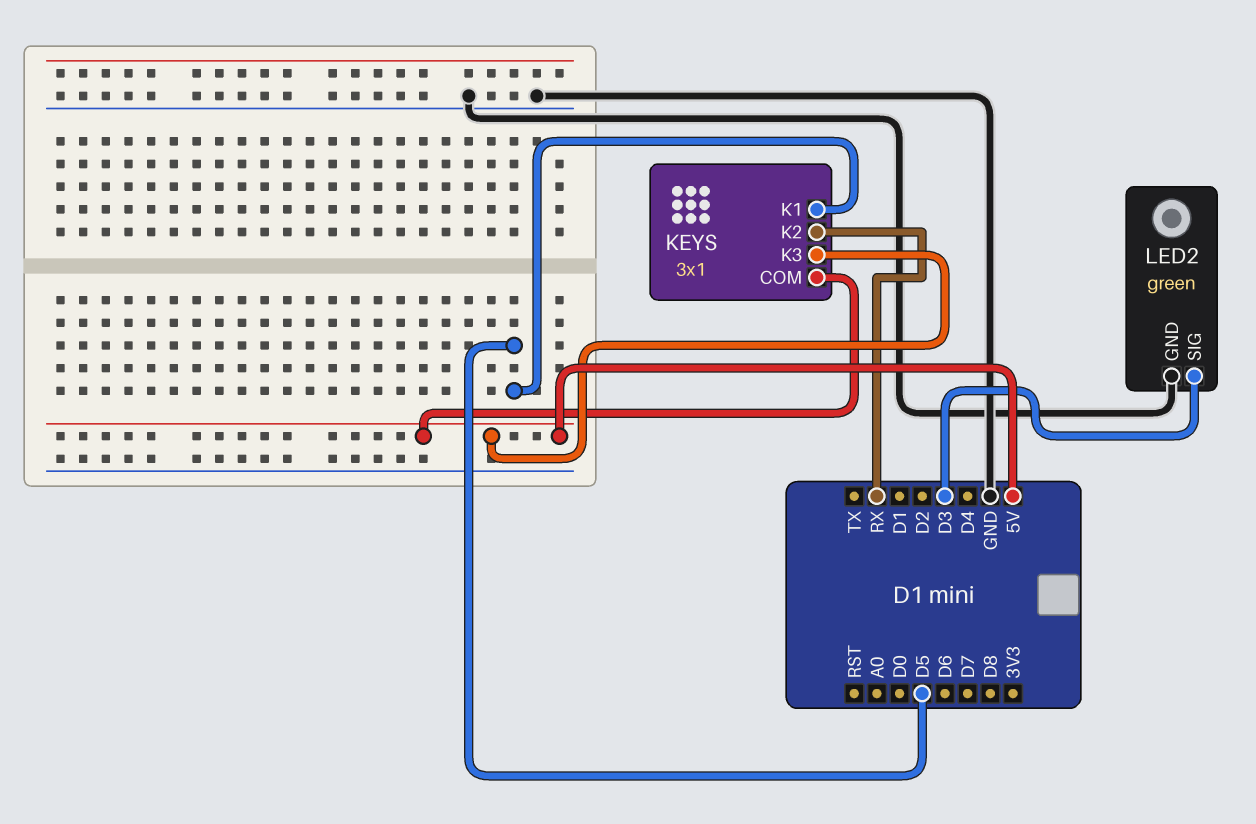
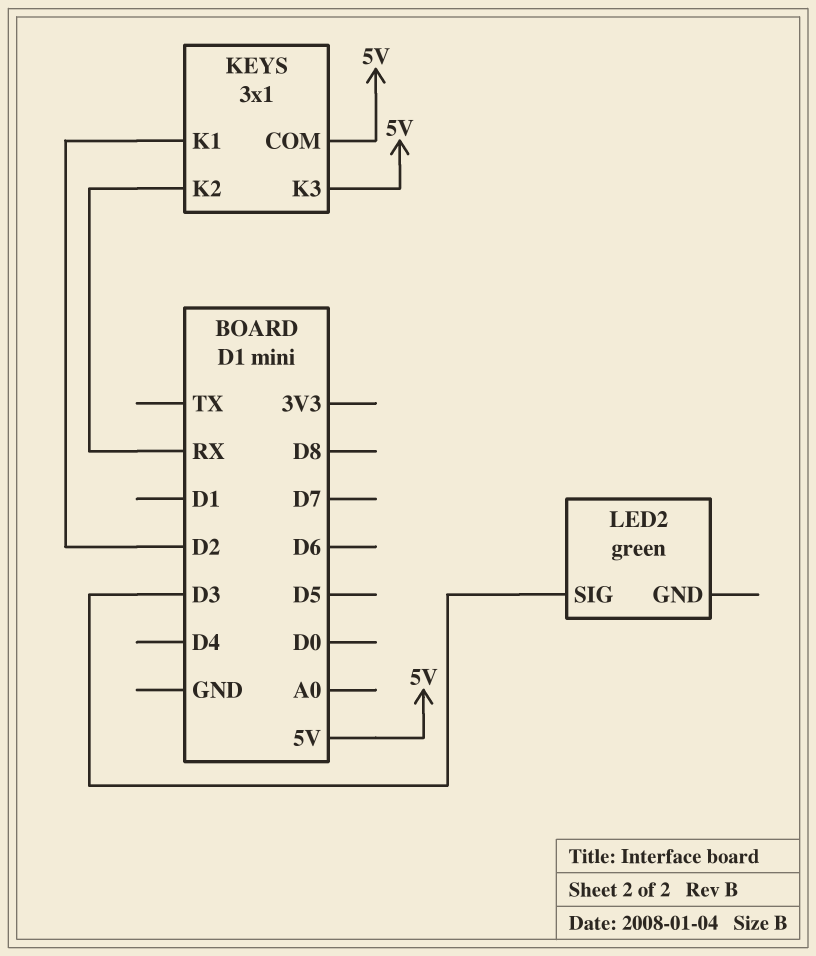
KEYS pin K1: D5 -> D2
LED2 pin GND: GND -> none

